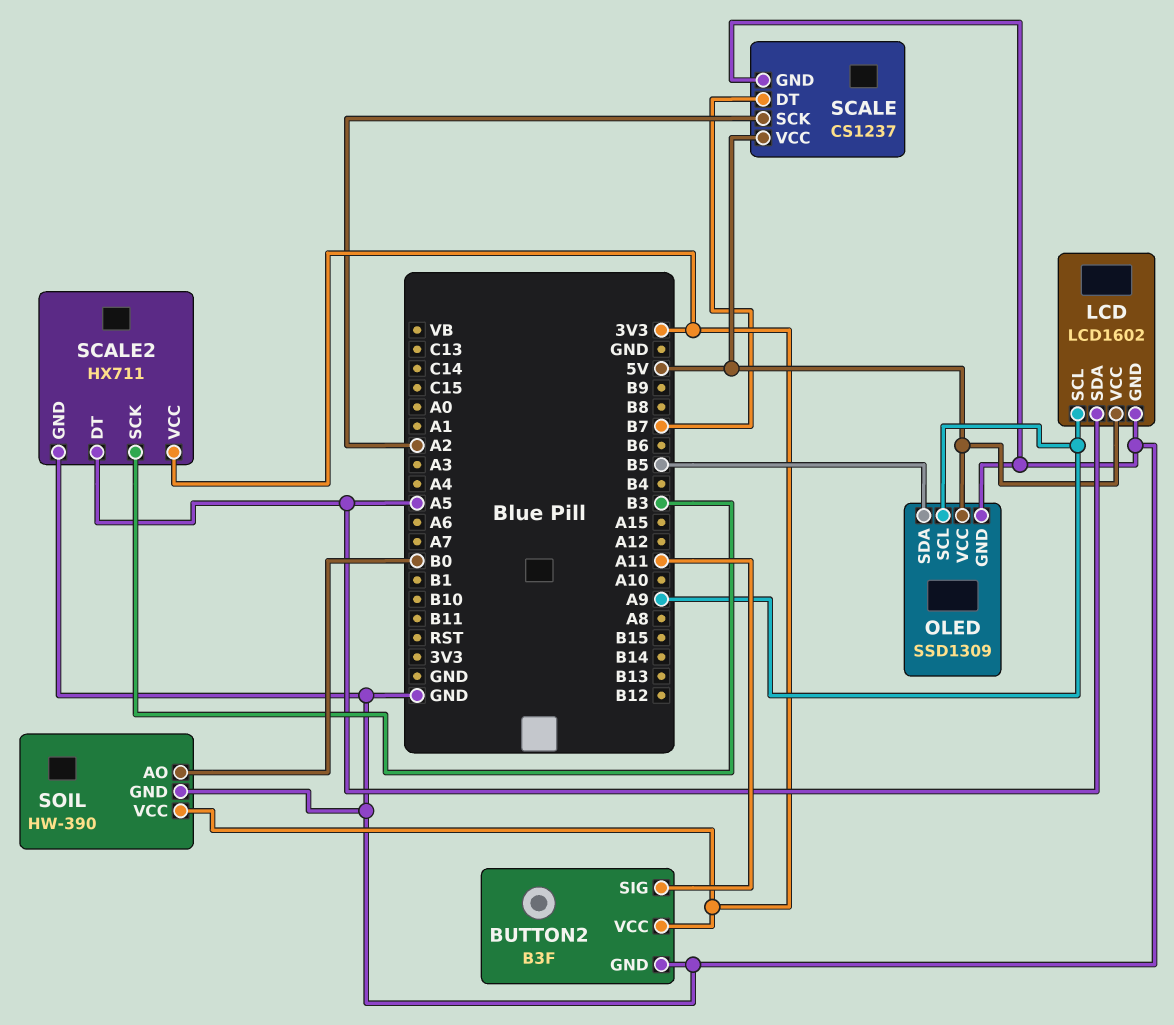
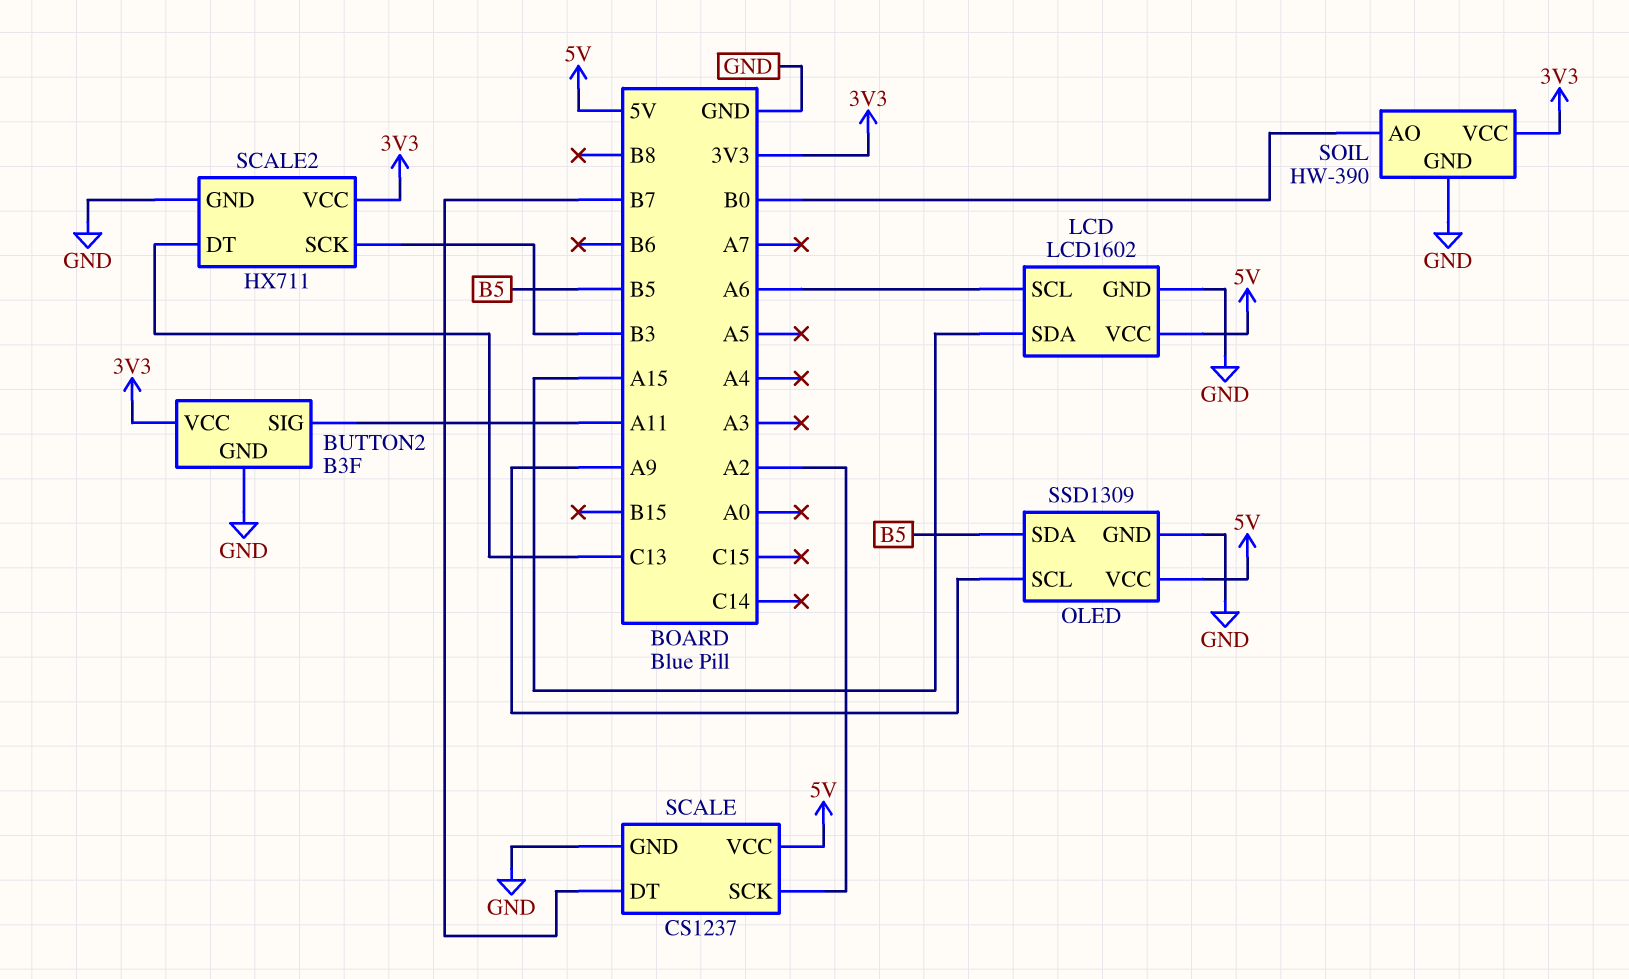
LCD pin SCL: A9 -> A6
LCD pin SDA: A5 -> A15
SCALE2 pin DT: A5 -> C13

